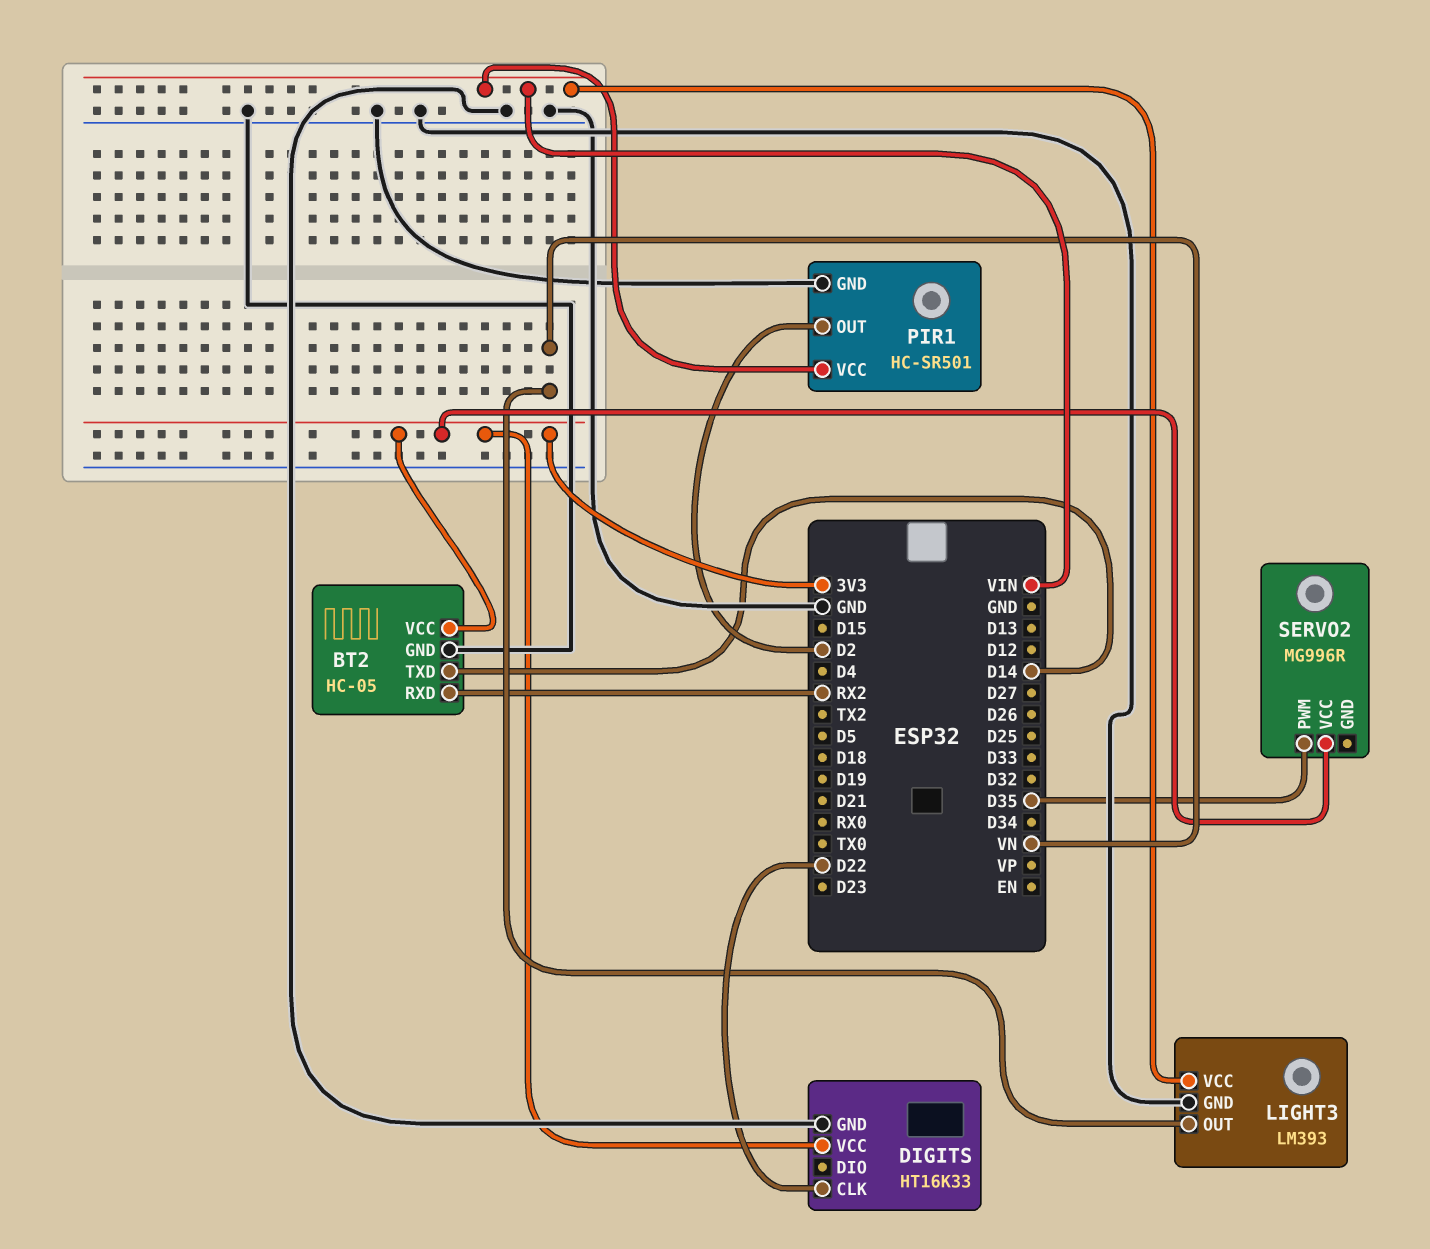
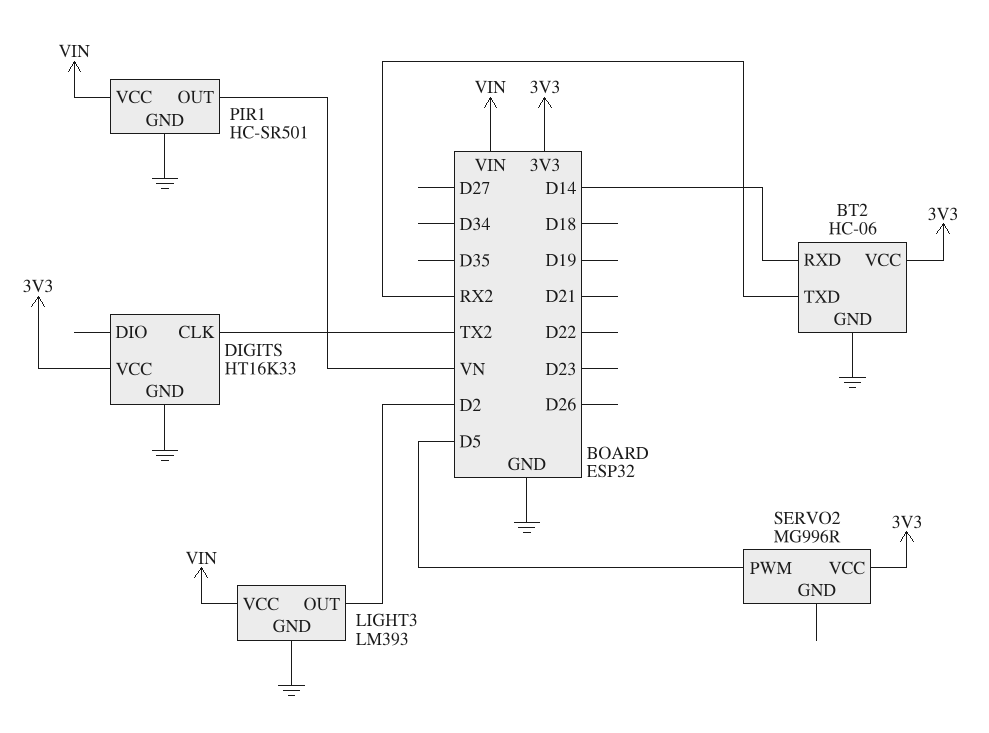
BT2: HC-05 -> HC-06
BT2 pin RXD: RX2 -> D14
BT2 pin TXD: D14 -> RX2
DIGITS pin CLK: D22 -> TX2
LIGHT3 pin OUT: VN -> D2
PIR1 pin OUT: D2 -> VN
SERVO2 pin PWM: D35 -> D5

